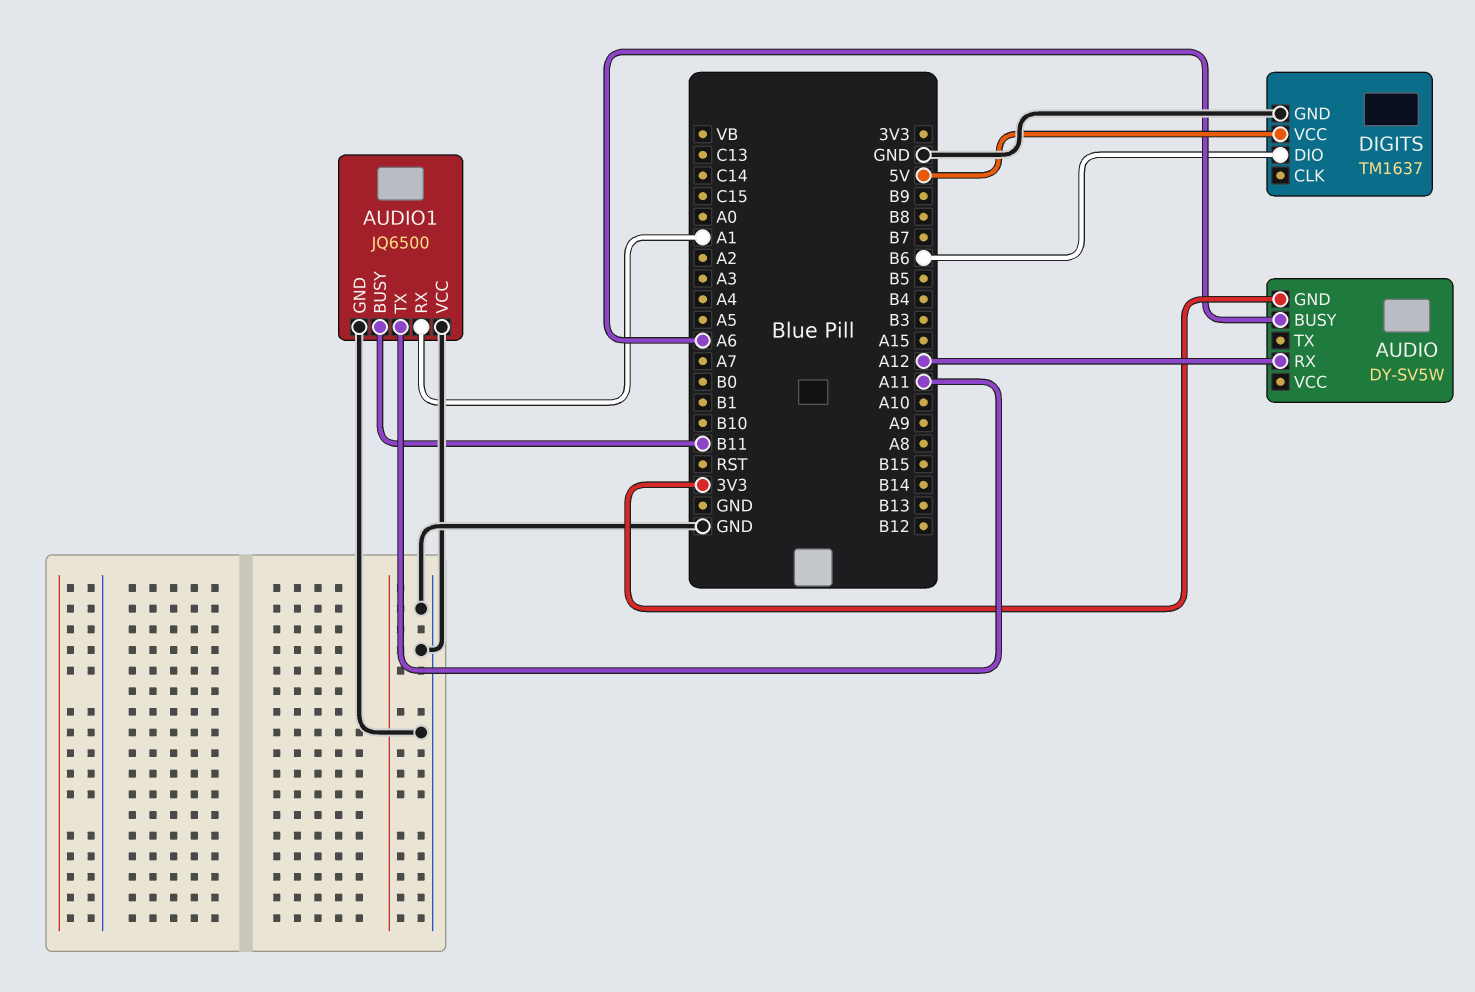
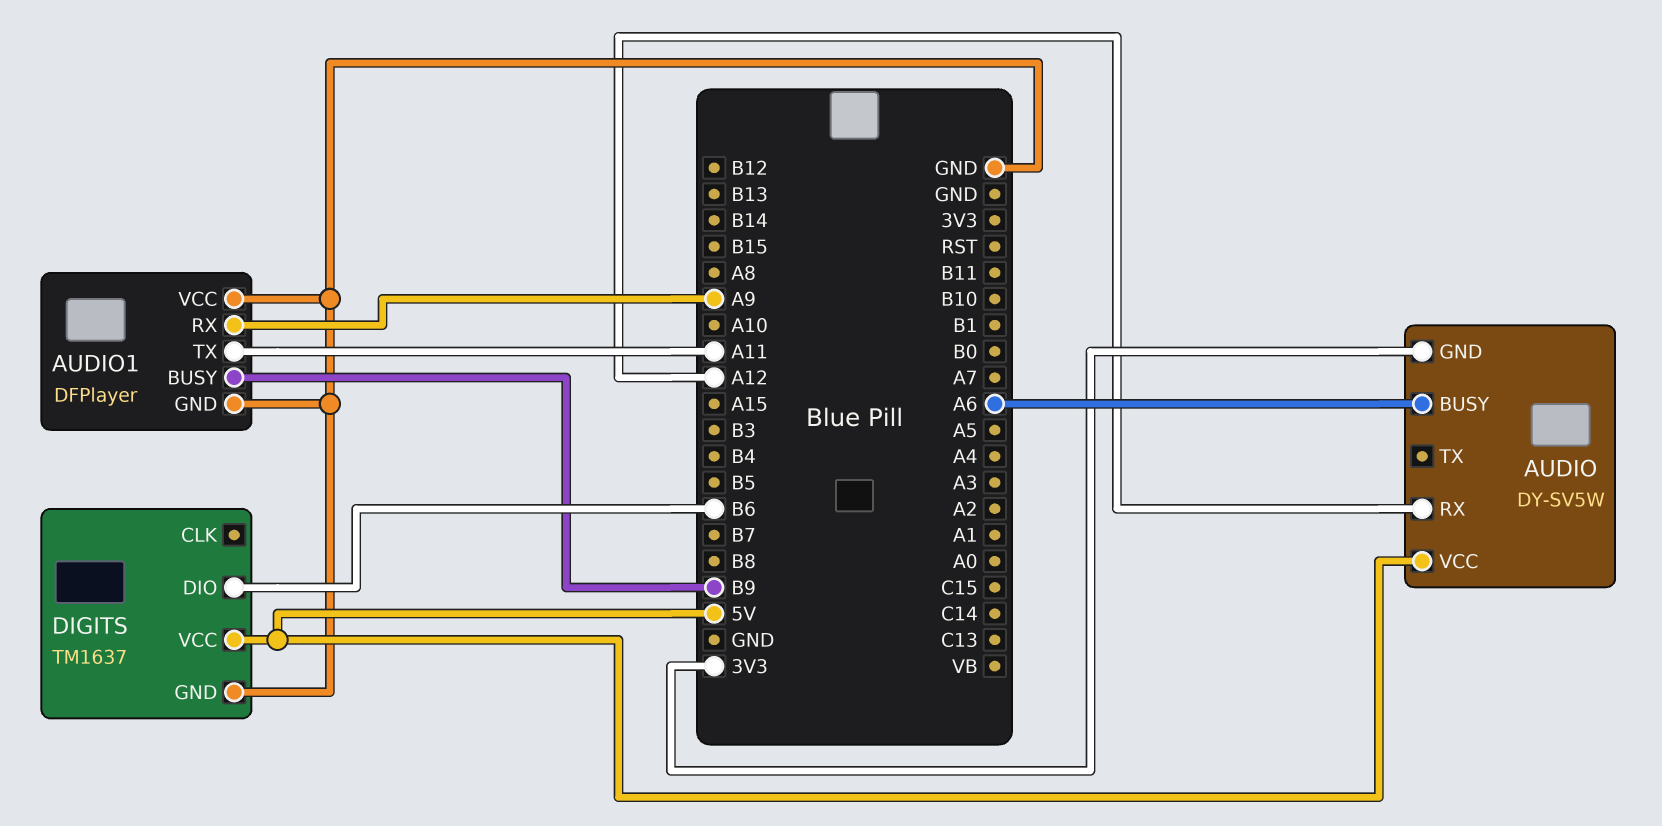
AUDIO pin VCC: none -> 5V
AUDIO1: JQ6500 -> DFPlayer
AUDIO1 pin BUSY: B11 -> B9
AUDIO1 pin RX: A1 -> A9

